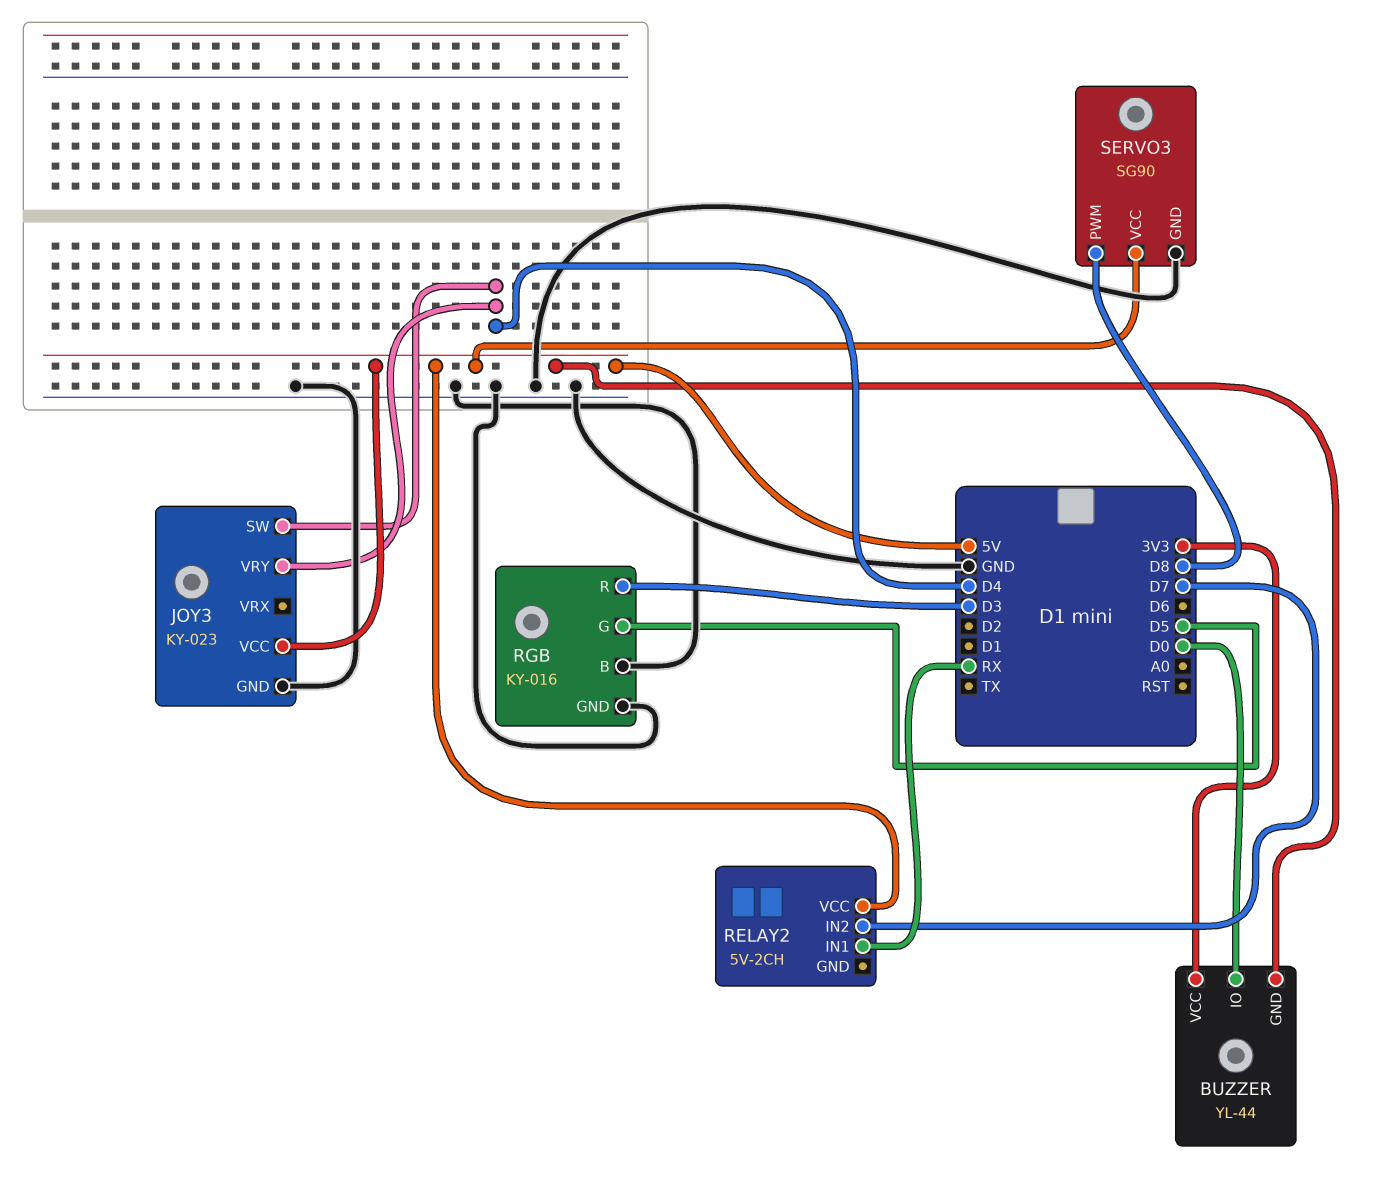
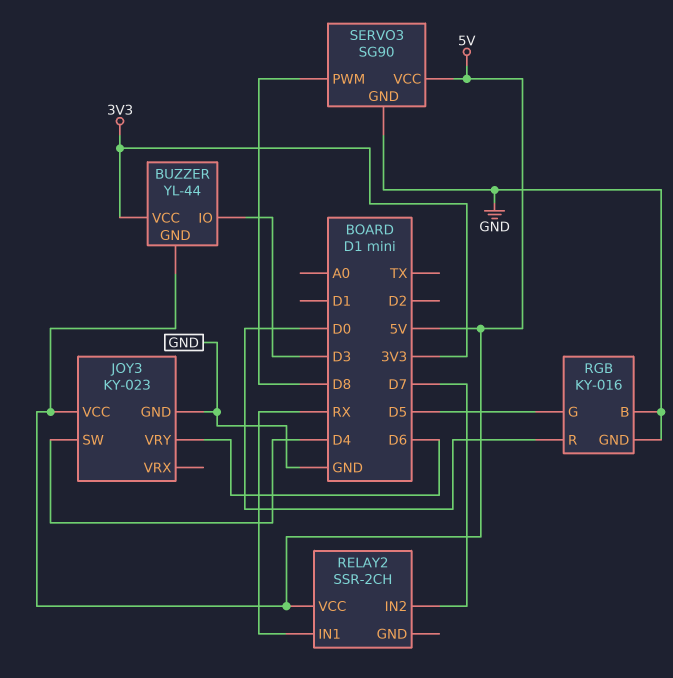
BUZZER pin IO: D0 -> D3
JOY3 pin VRY: D4 -> D6
RELAY2: 5V-2CH -> SSR-2CH
RGB pin R: D3 -> D0

